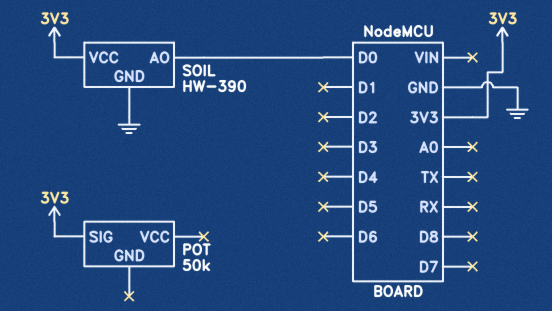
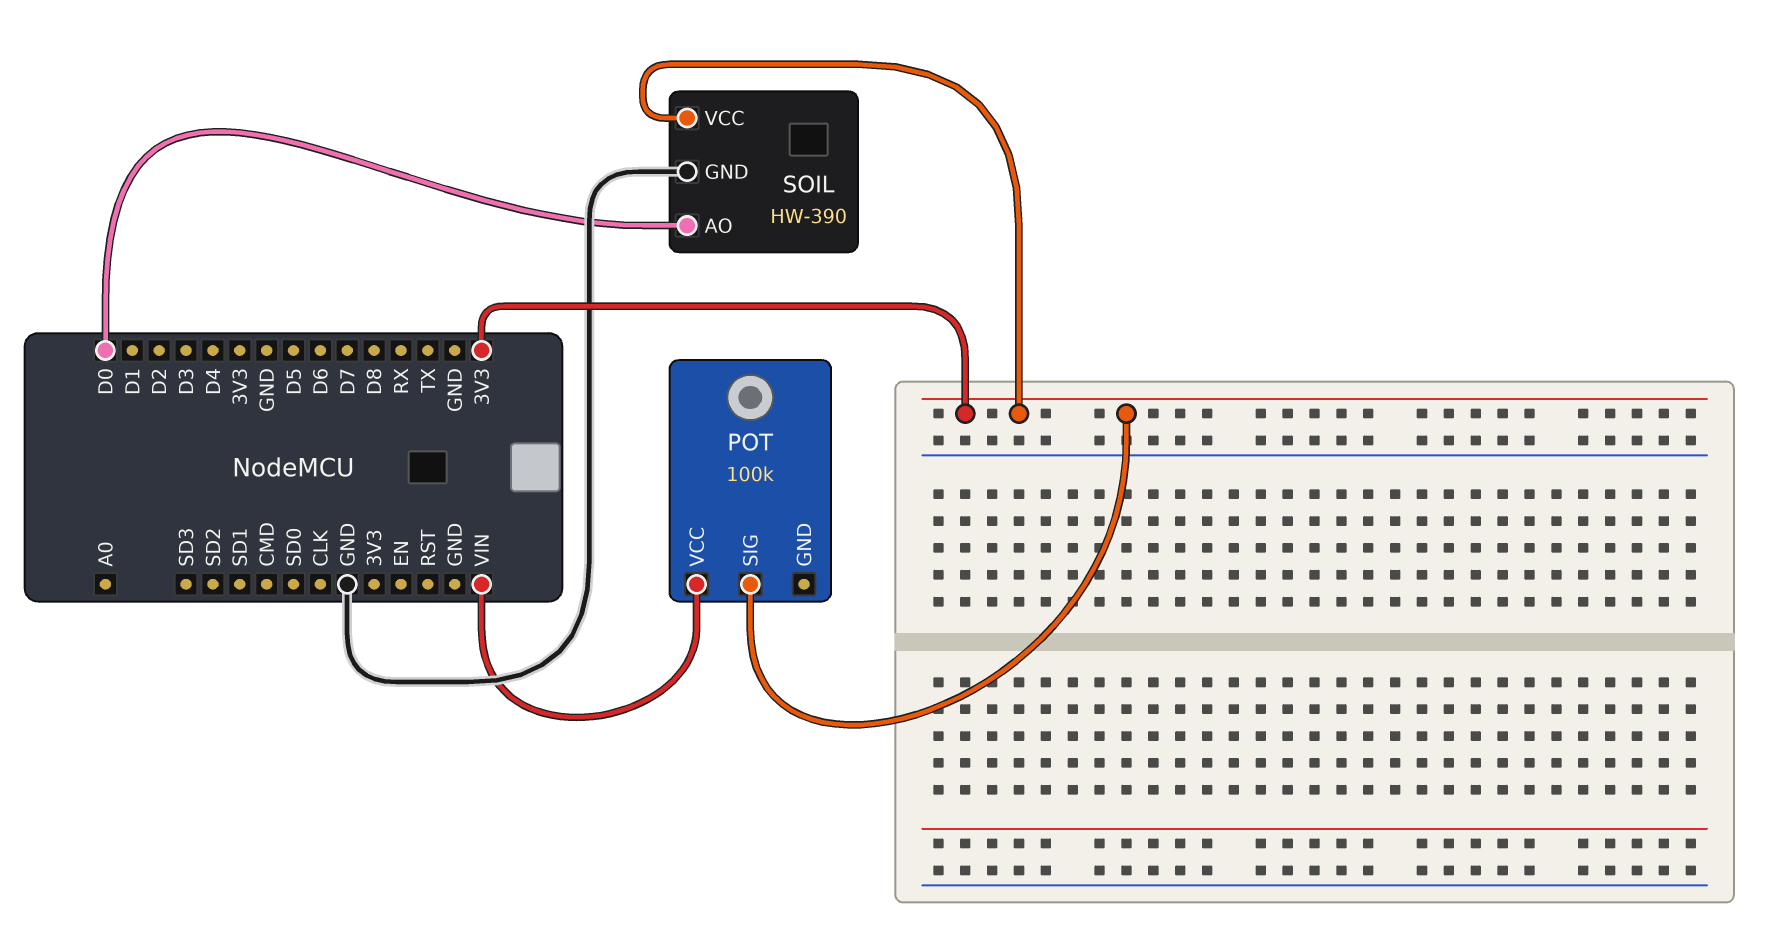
POT: 50k -> 100k
POT pin VCC: none -> VIN

